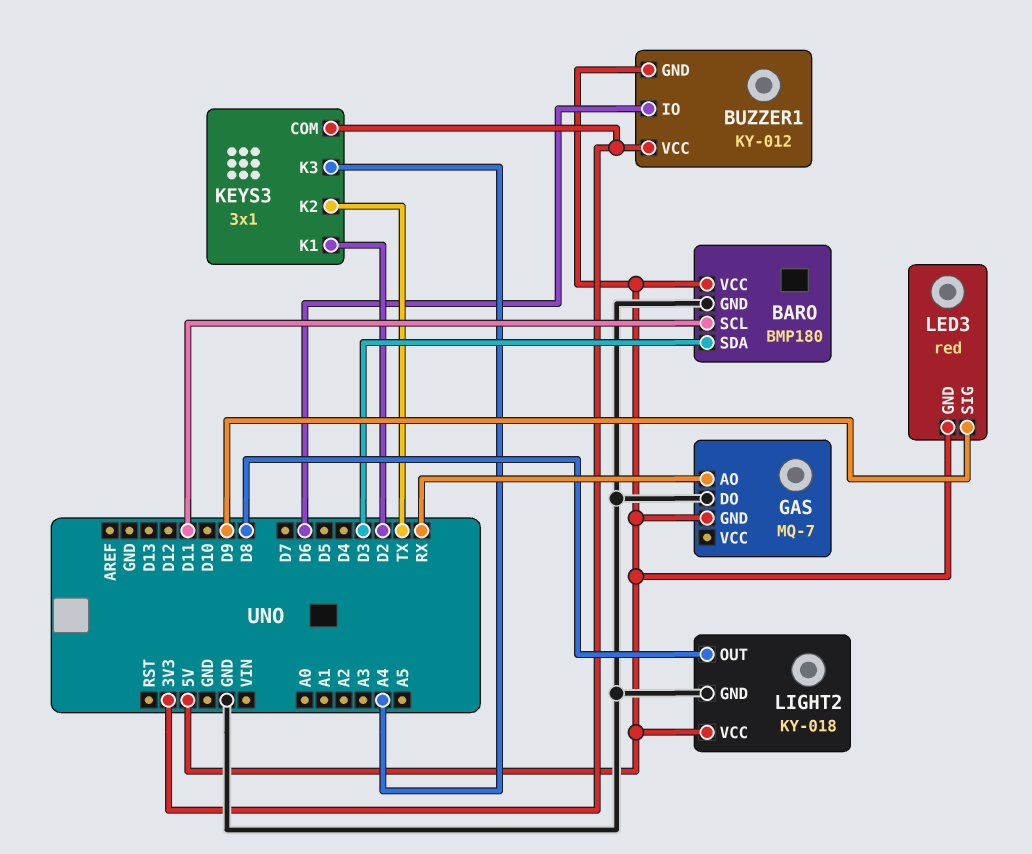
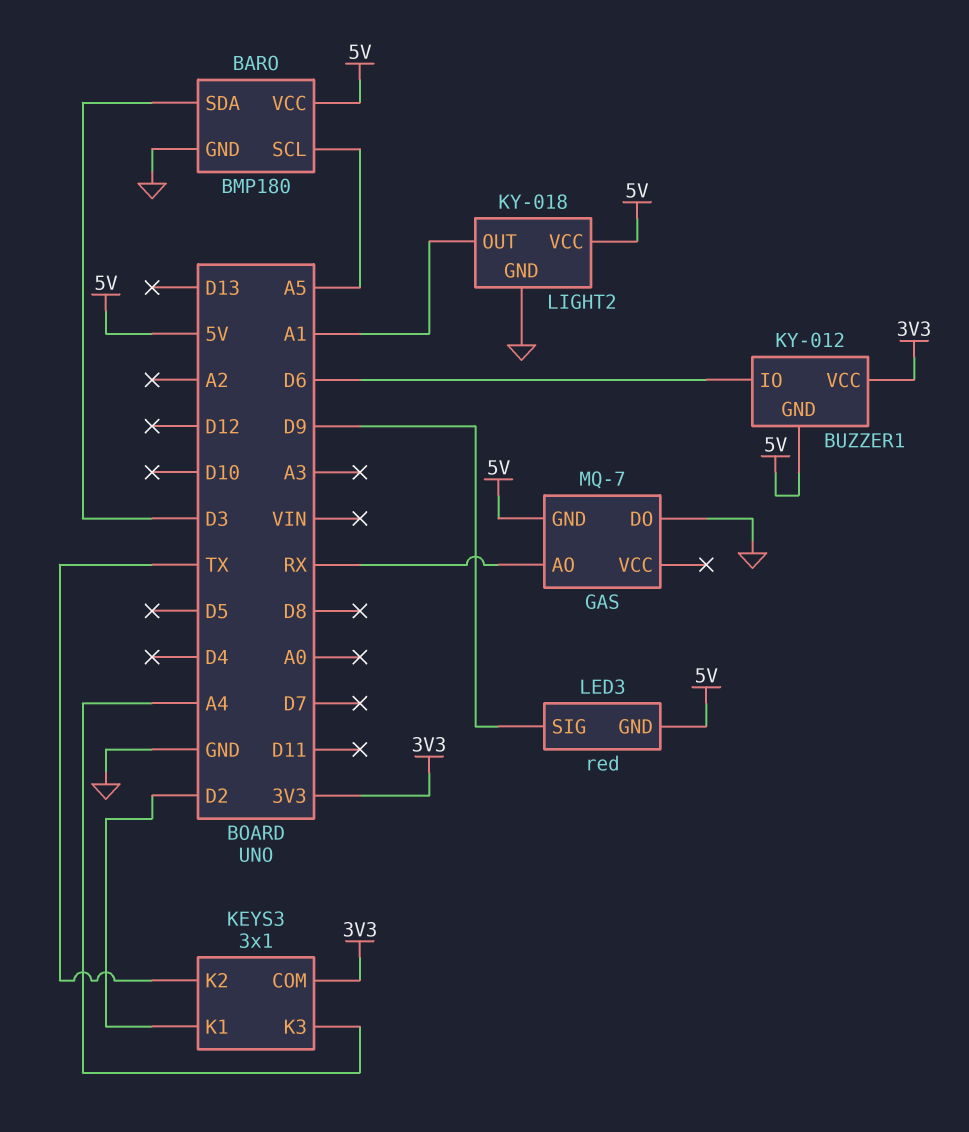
BARO pin SCL: D11 -> A5
LIGHT2 pin OUT: D8 -> A1

